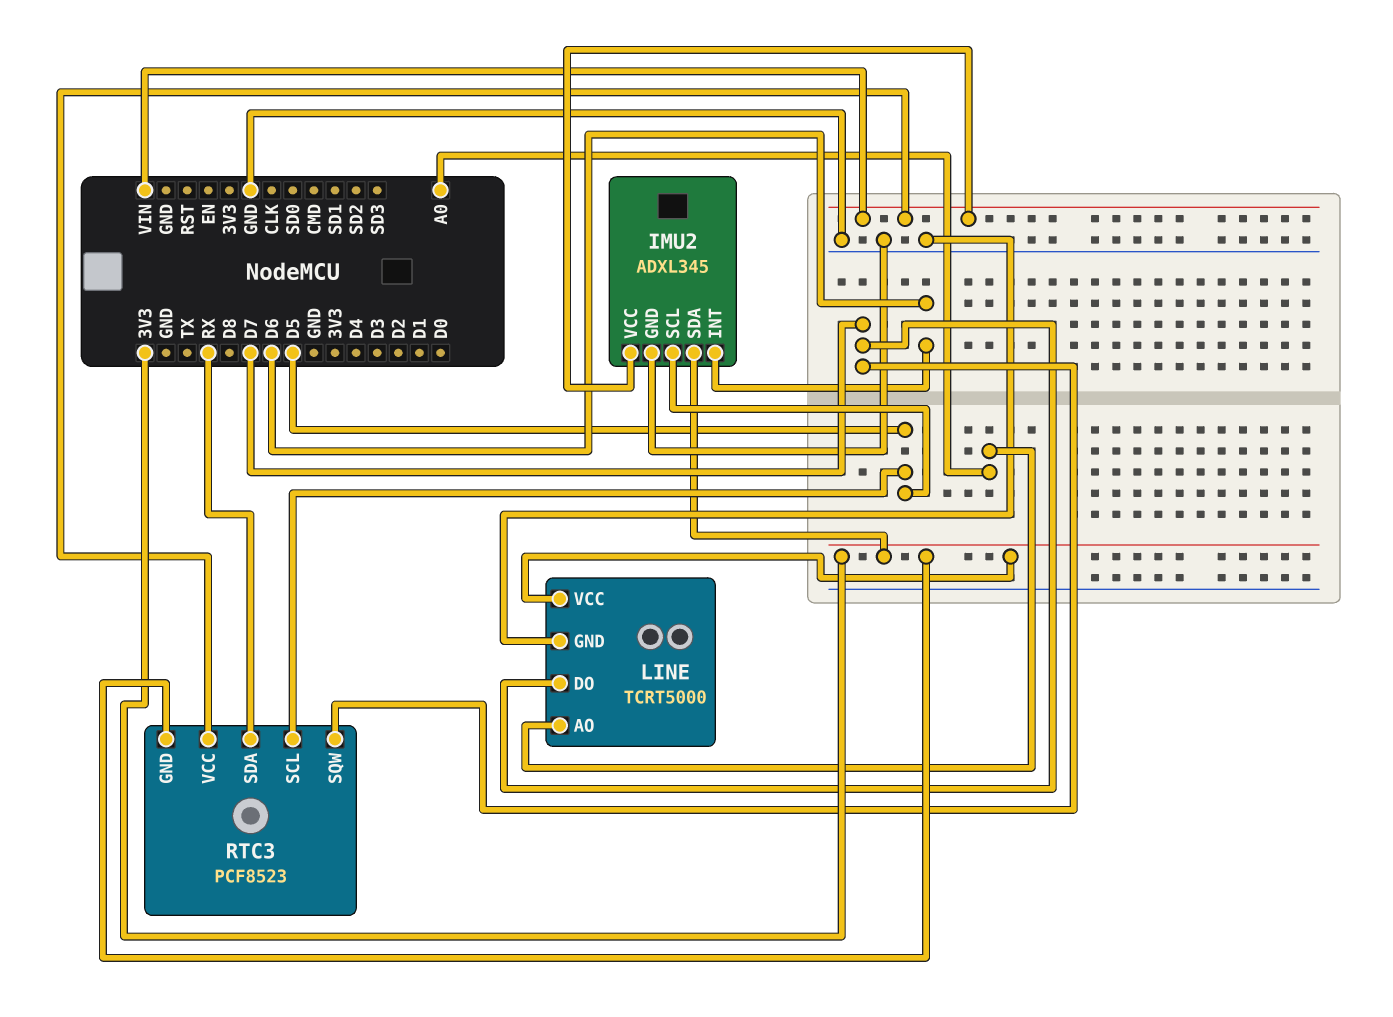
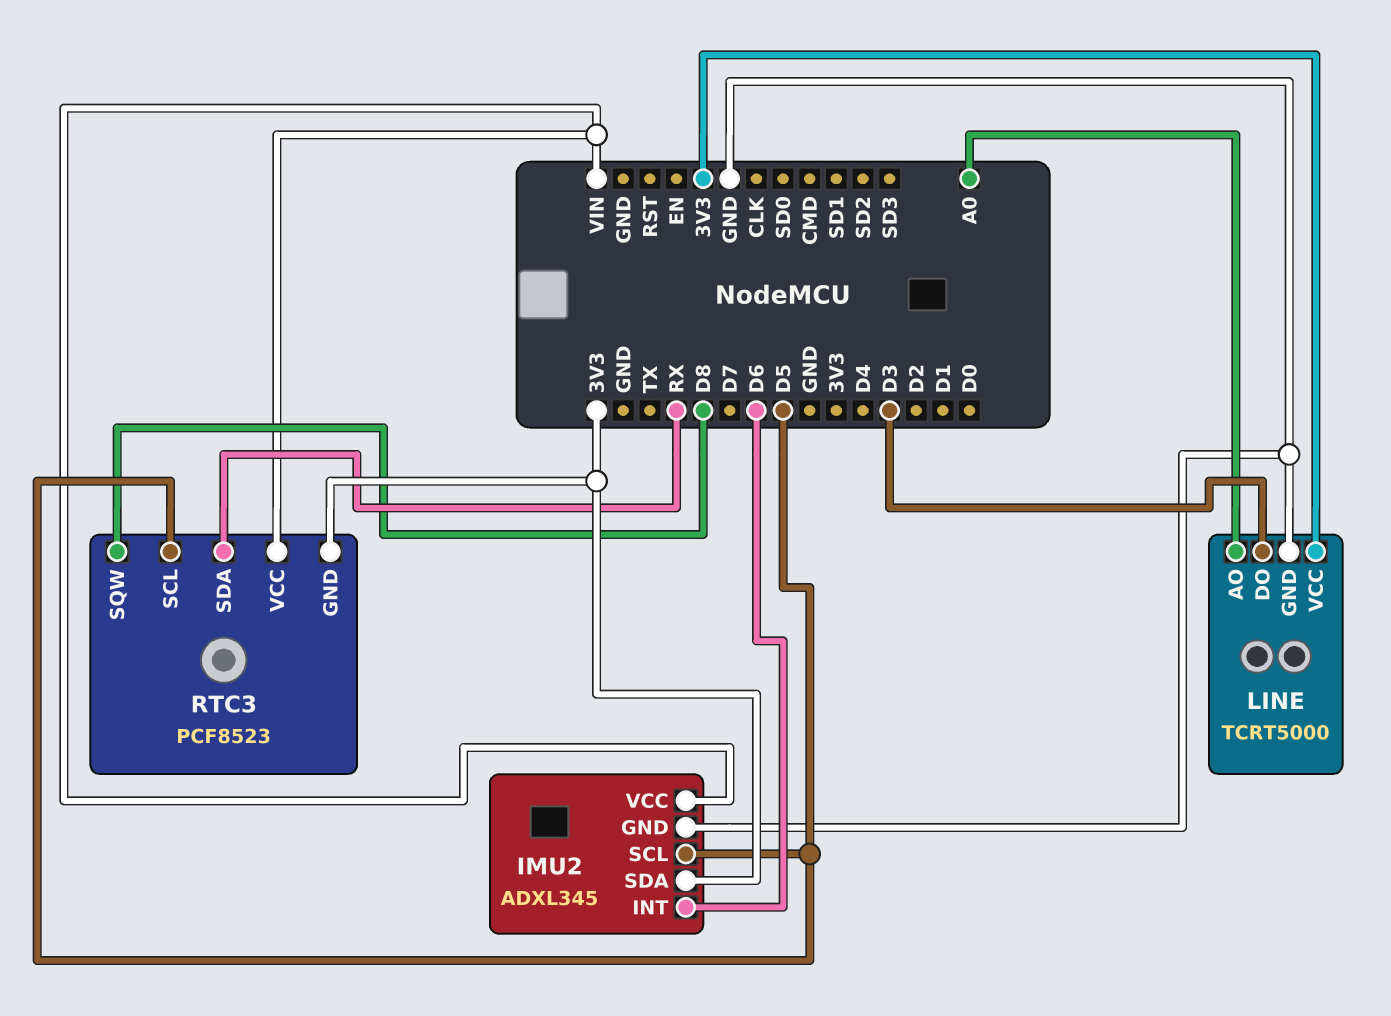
LINE pin DO: D7 -> D3
RTC3 pin SQW: D7 -> D8

